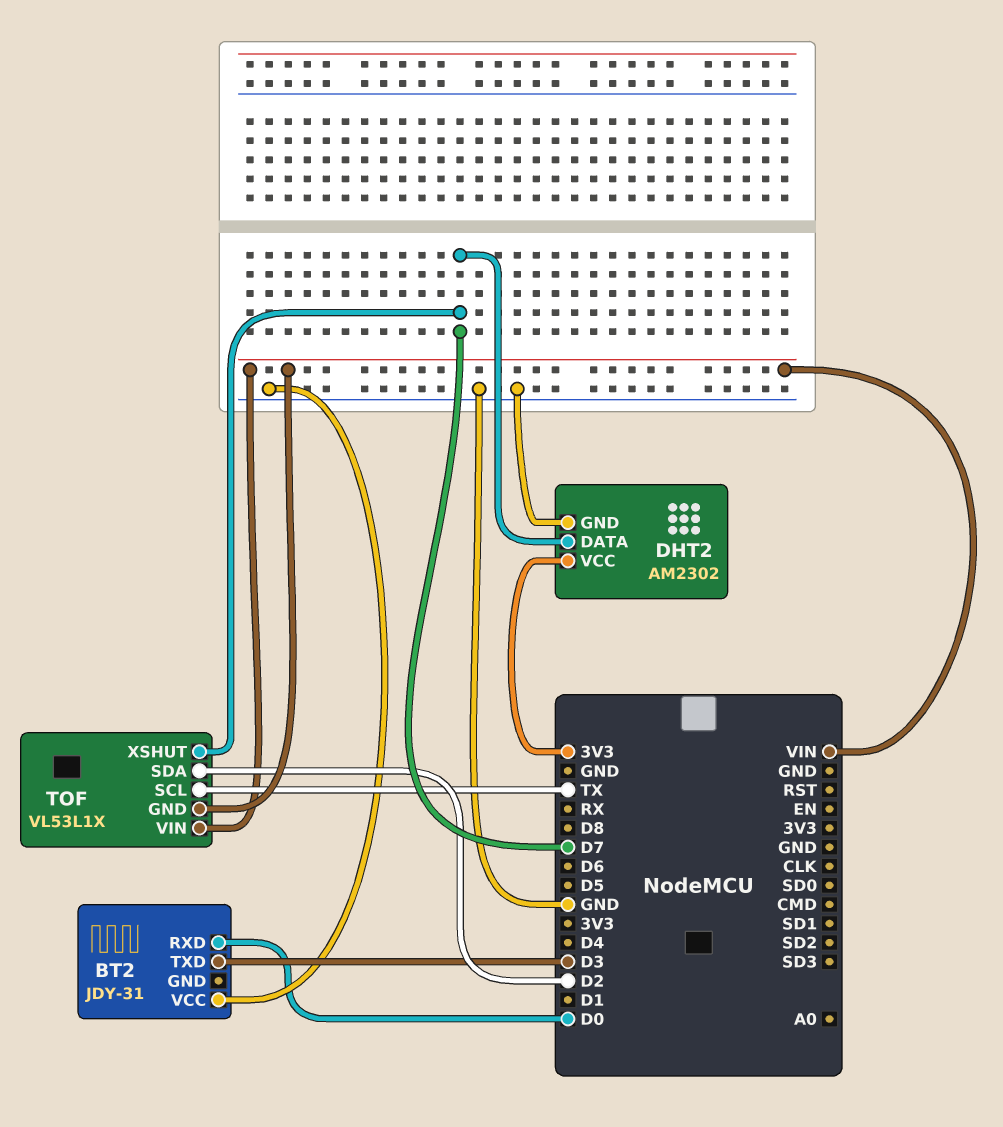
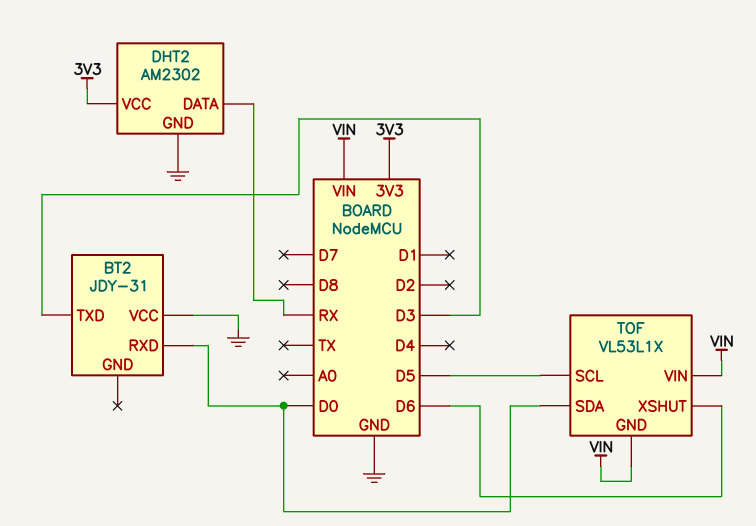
DHT2 pin DATA: D7 -> RX
TOF pin SCL: TX -> D5
TOF pin SDA: D2 -> D0
TOF pin XSHUT: D7 -> D6

